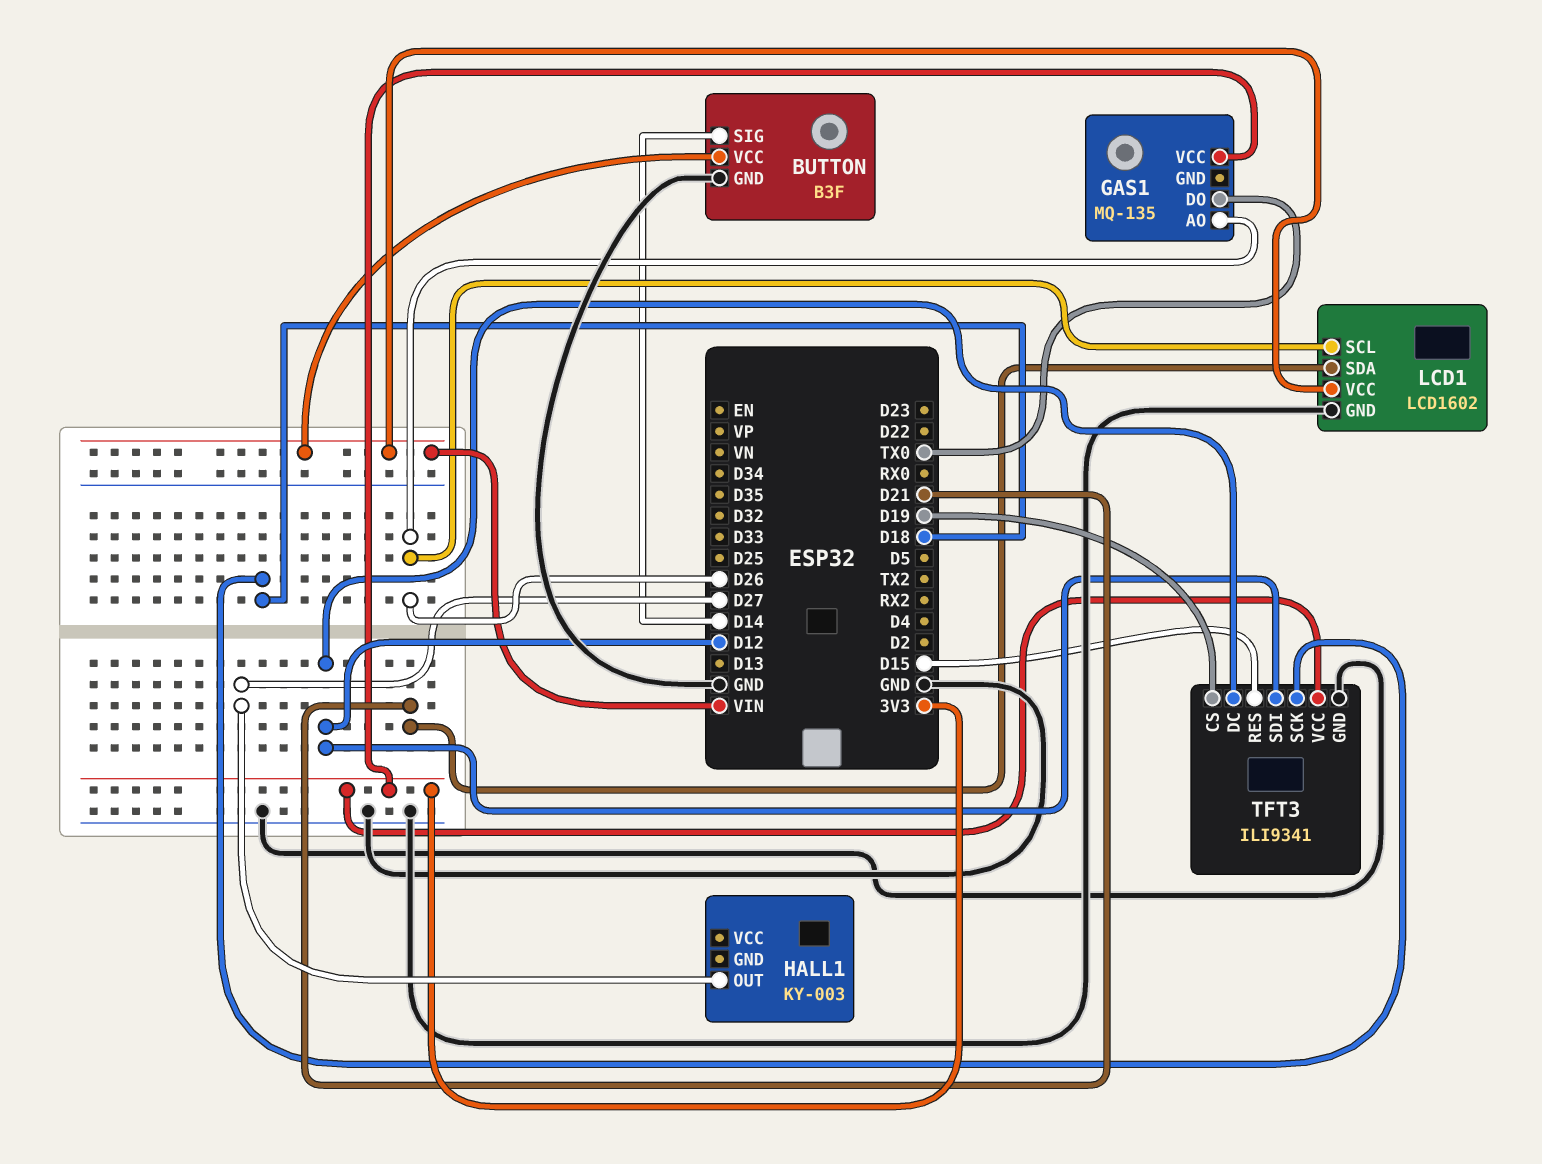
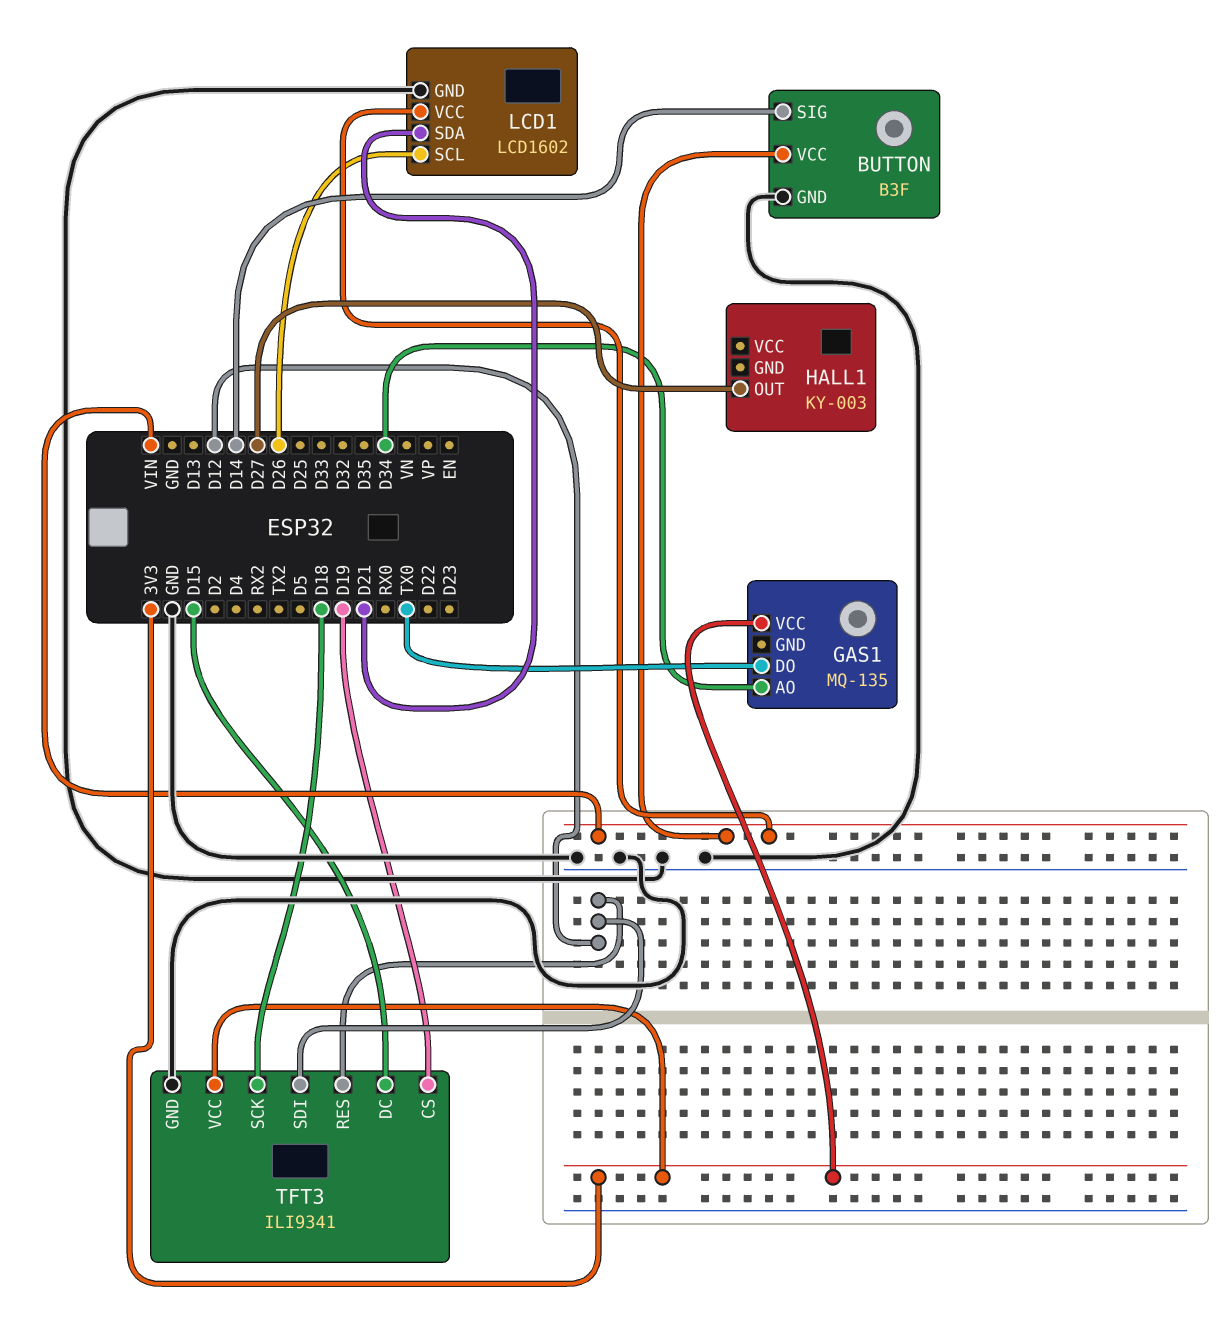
GAS1 pin AO: D26 -> D34
TFT3 pin DC: D12 -> D15
TFT3 pin RES: D15 -> D12

